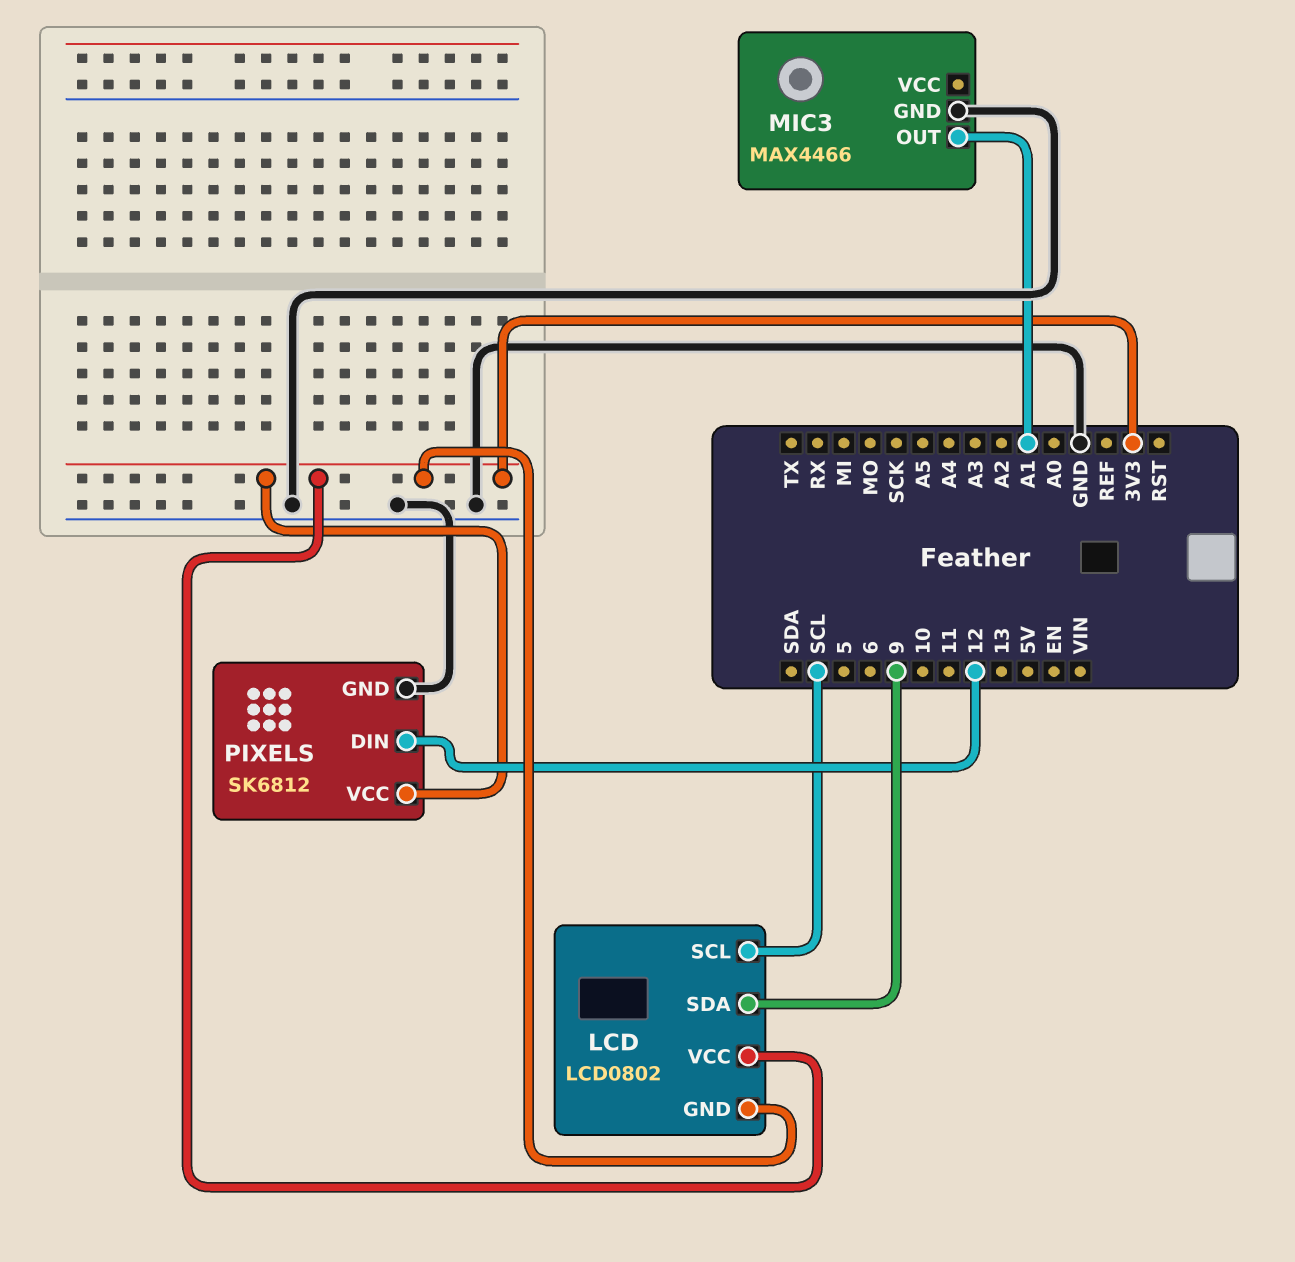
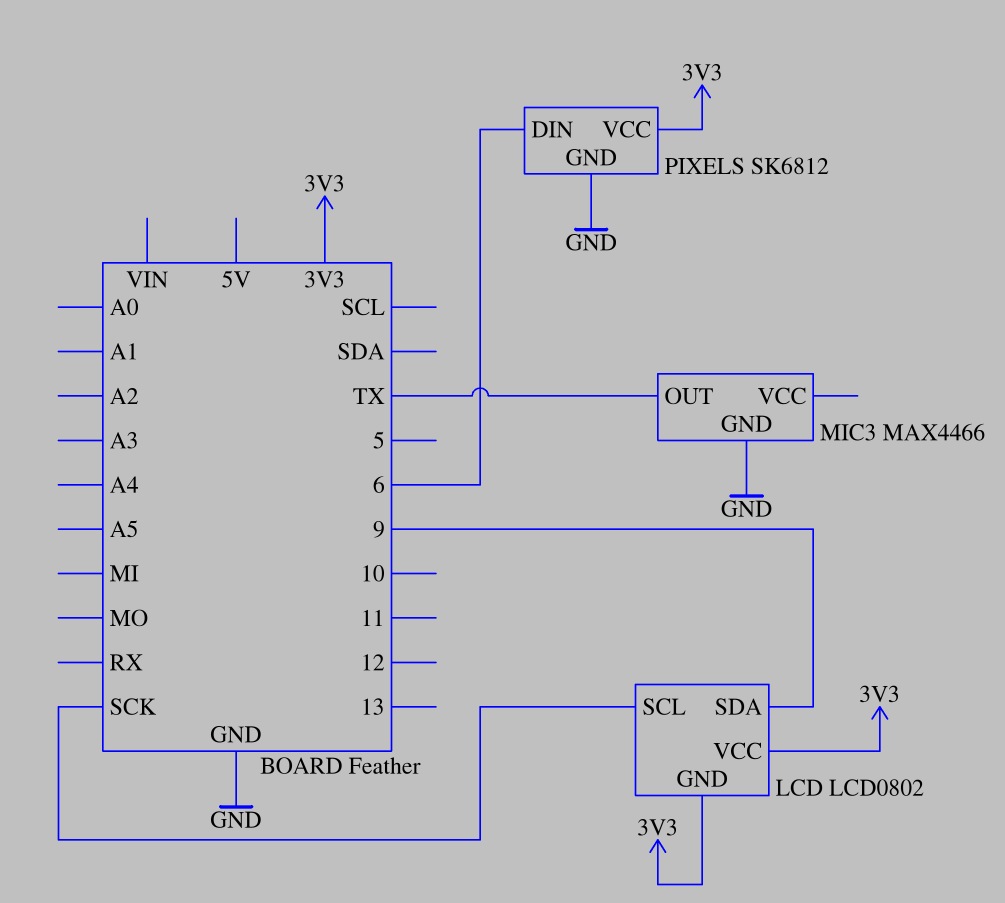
LCD pin SCL: SCL -> SCK
MIC3 pin OUT: A1 -> TX
PIXELS pin DIN: 12 -> 6

